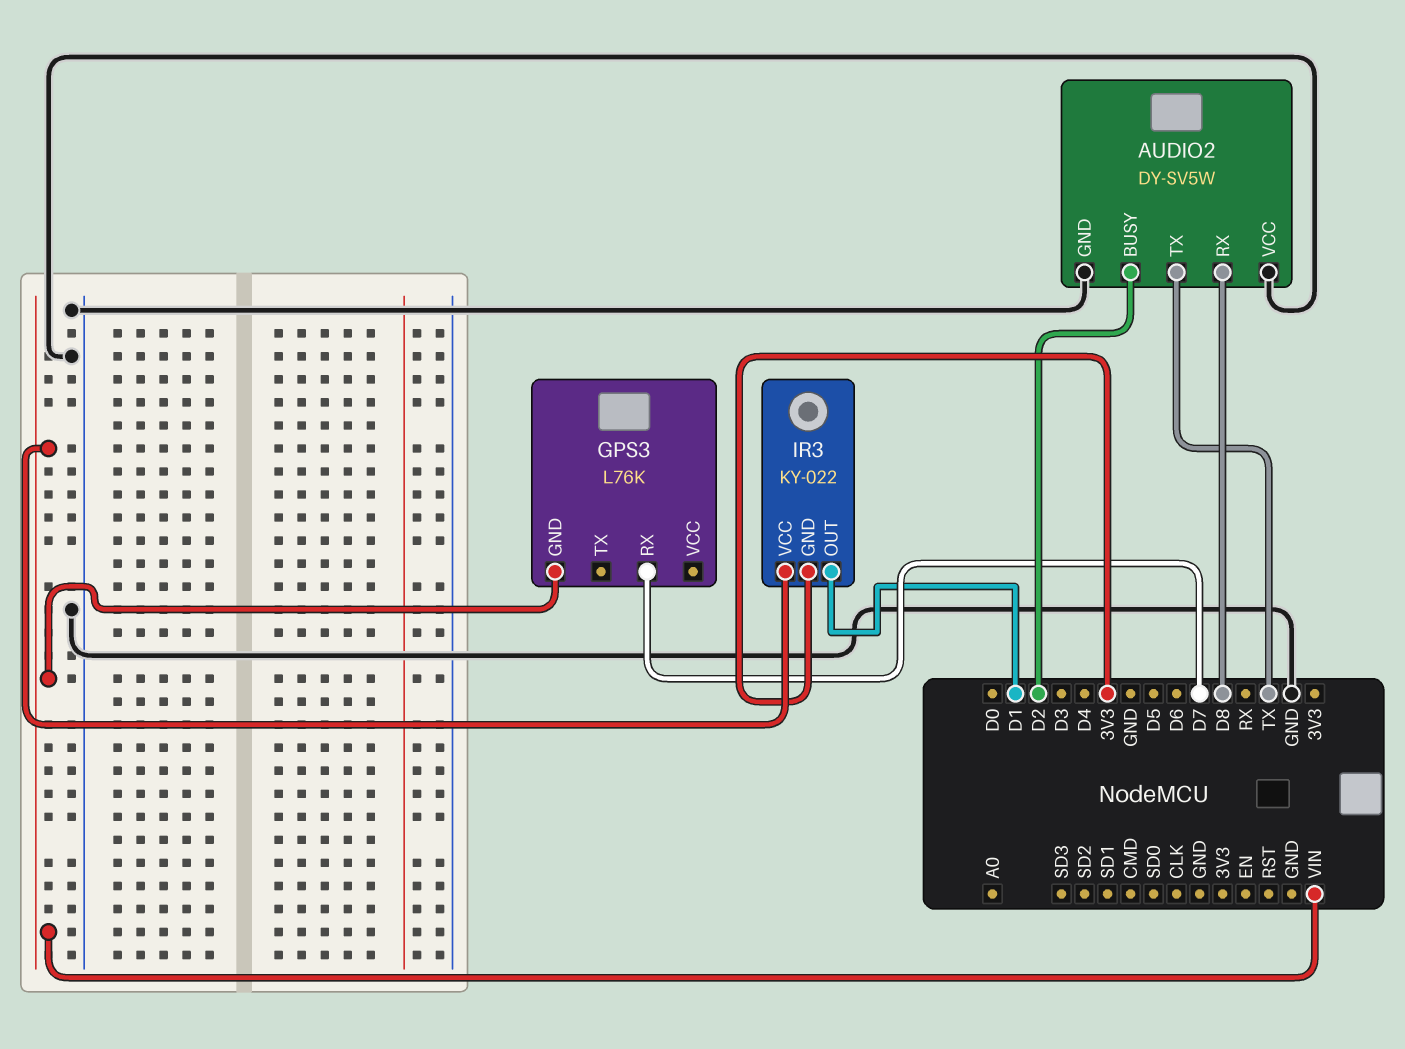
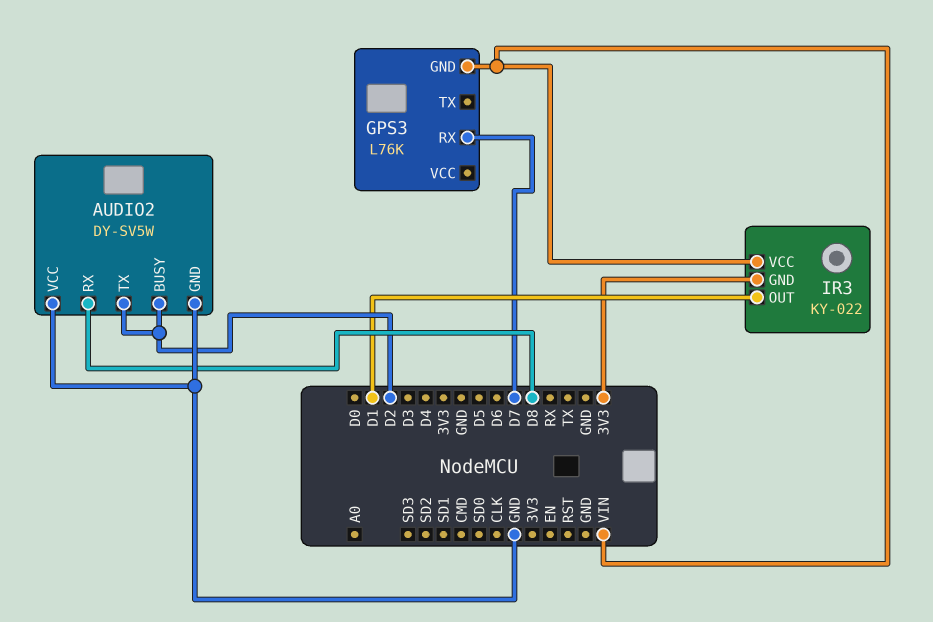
AUDIO2 pin TX: TX -> D2

